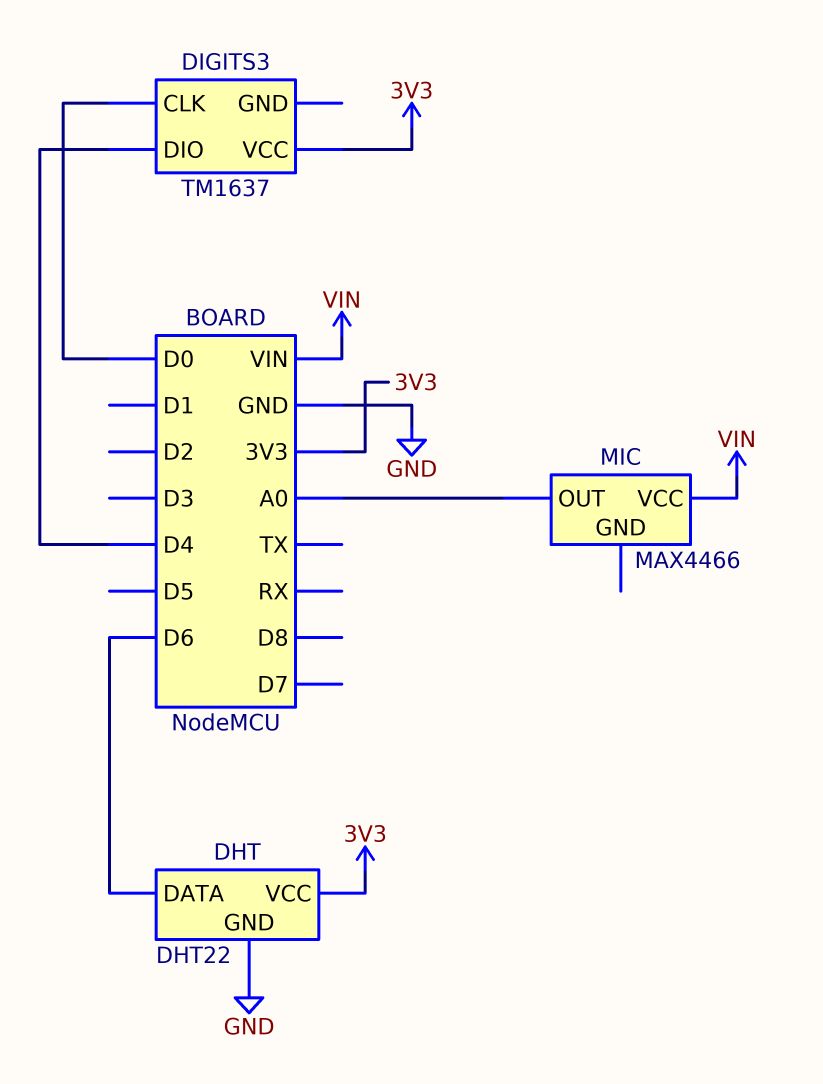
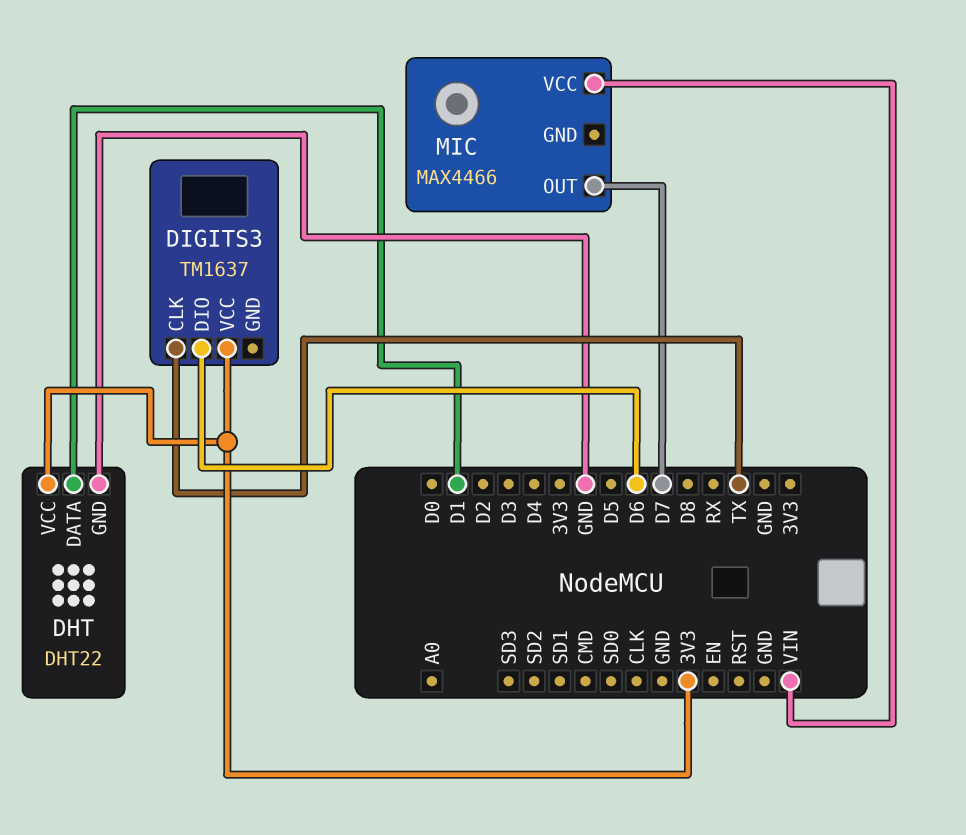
DHT pin DATA: D6 -> D1
DIGITS3 pin CLK: D0 -> TX
DIGITS3 pin DIO: D4 -> D6
MIC pin OUT: A0 -> D7

